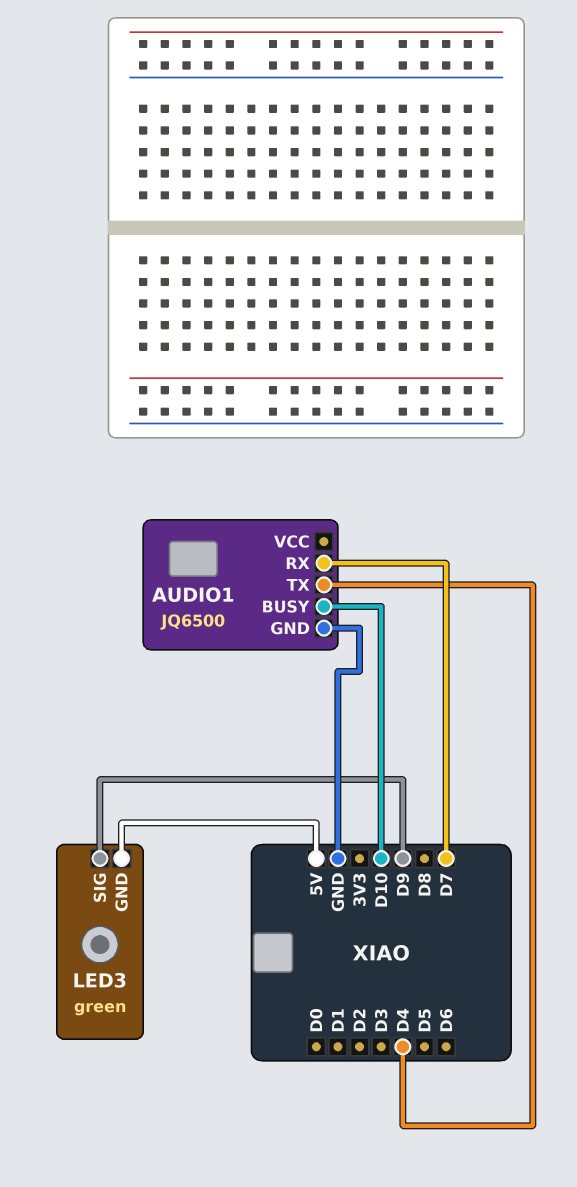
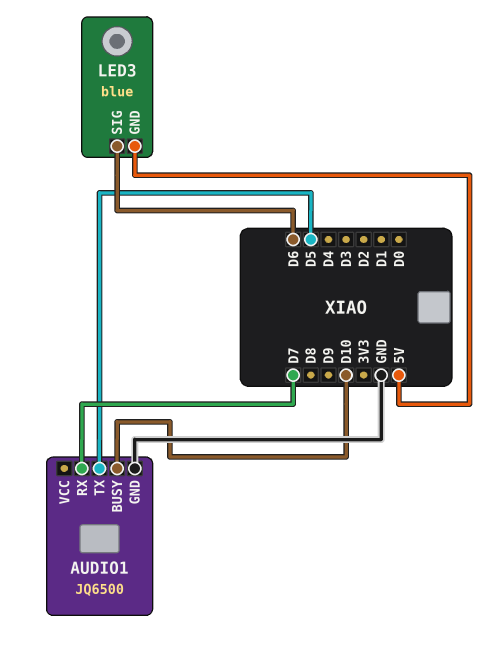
AUDIO1 pin TX: D4 -> D5
LED3: green -> blue
LED3 pin SIG: D9 -> D6

